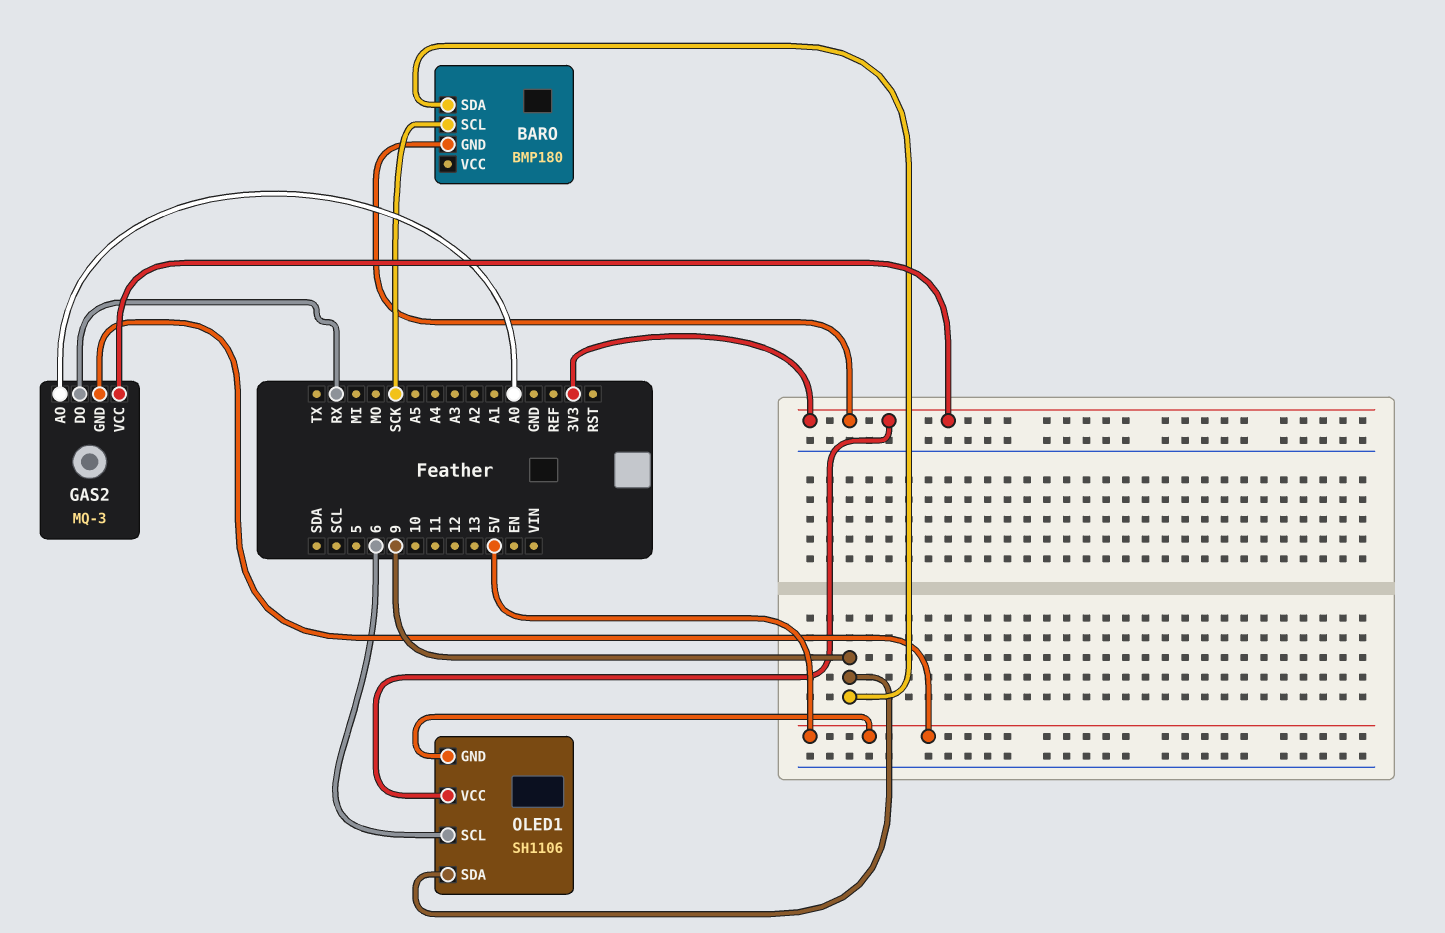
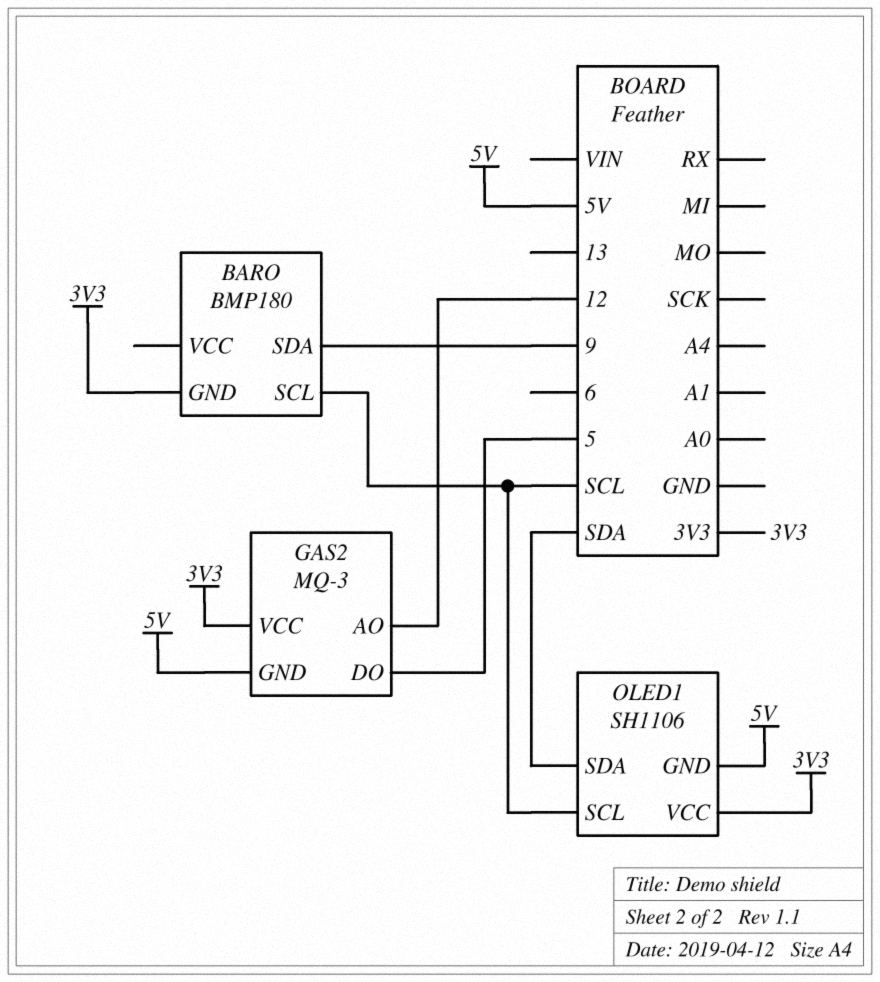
BARO pin SCL: SCK -> SCL
GAS2 pin AO: A0 -> 12
GAS2 pin DO: RX -> 5
OLED1 pin SCL: 6 -> SCL
OLED1 pin SDA: 9 -> SDA

